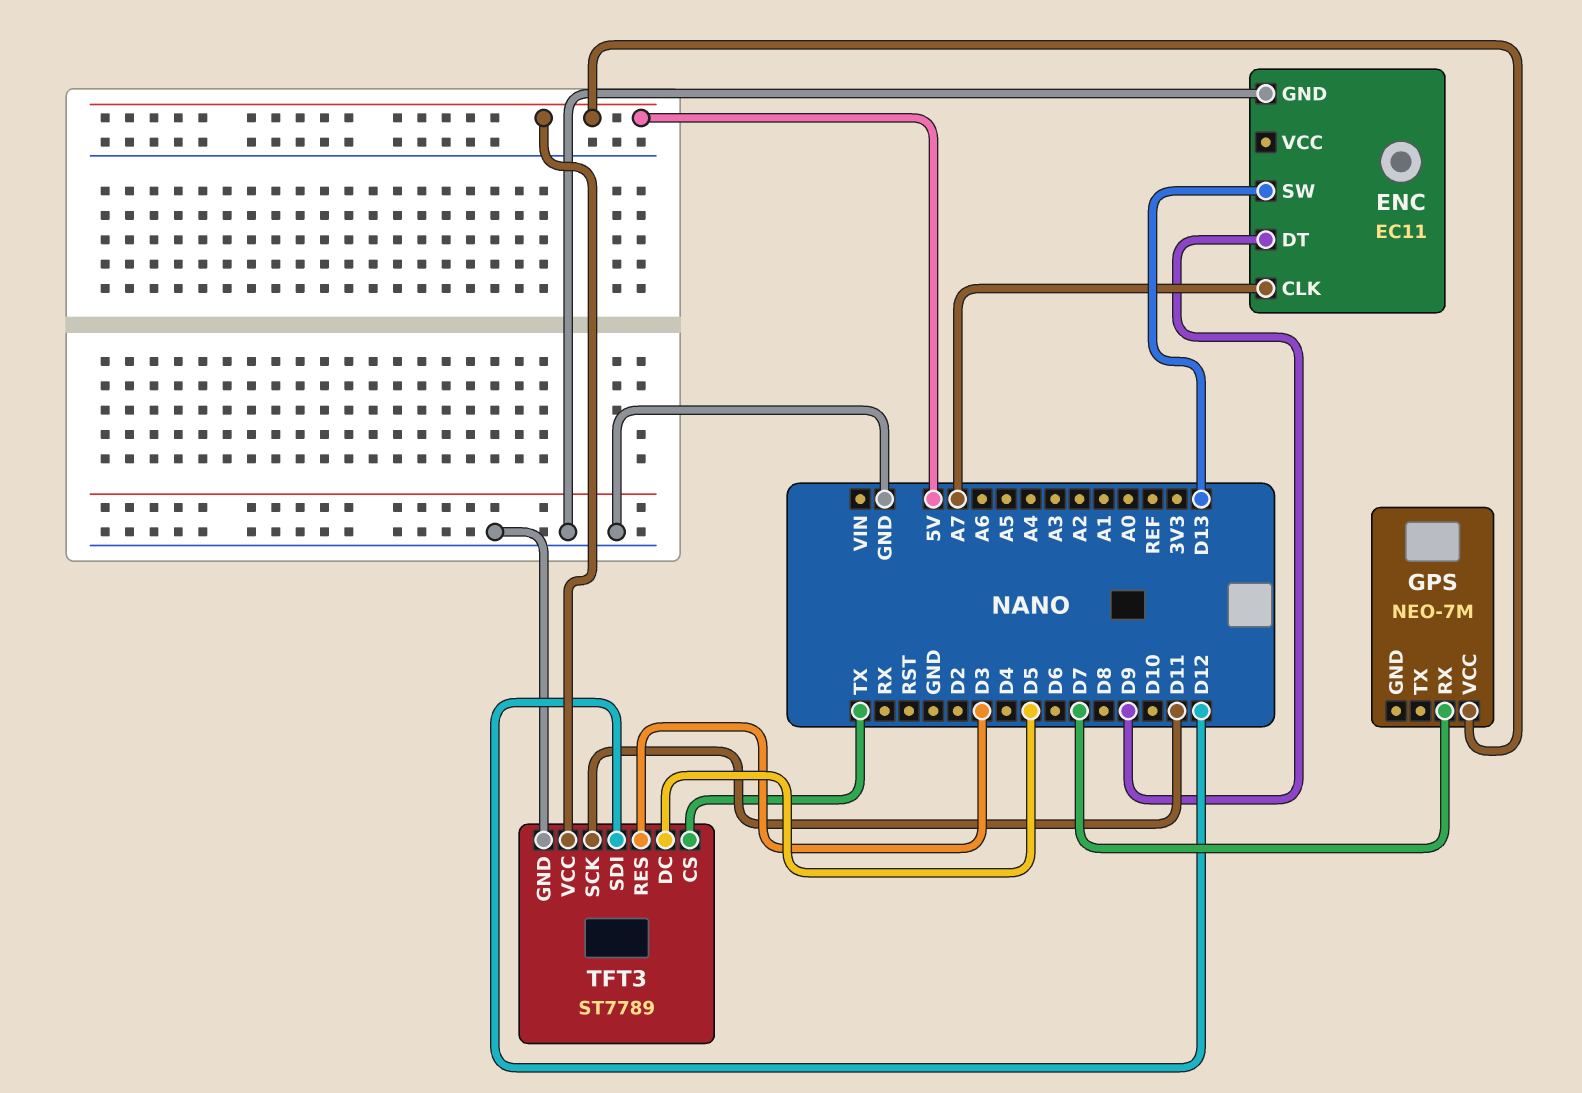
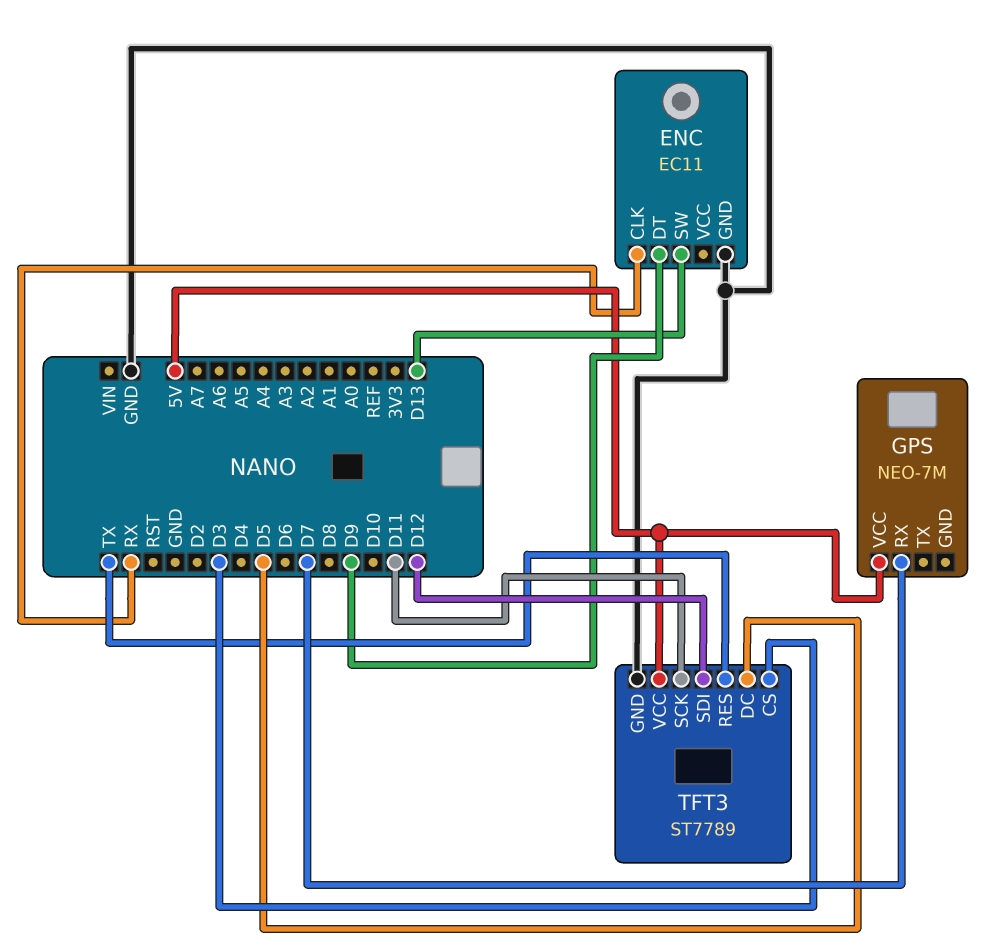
ENC pin CLK: A7 -> RX
TFT3 pin CS: TX -> D3
TFT3 pin RES: D3 -> TX

